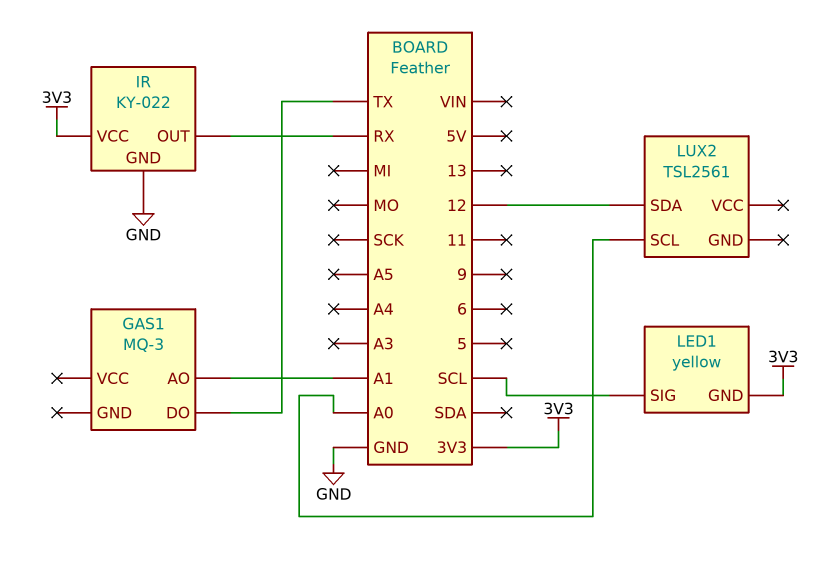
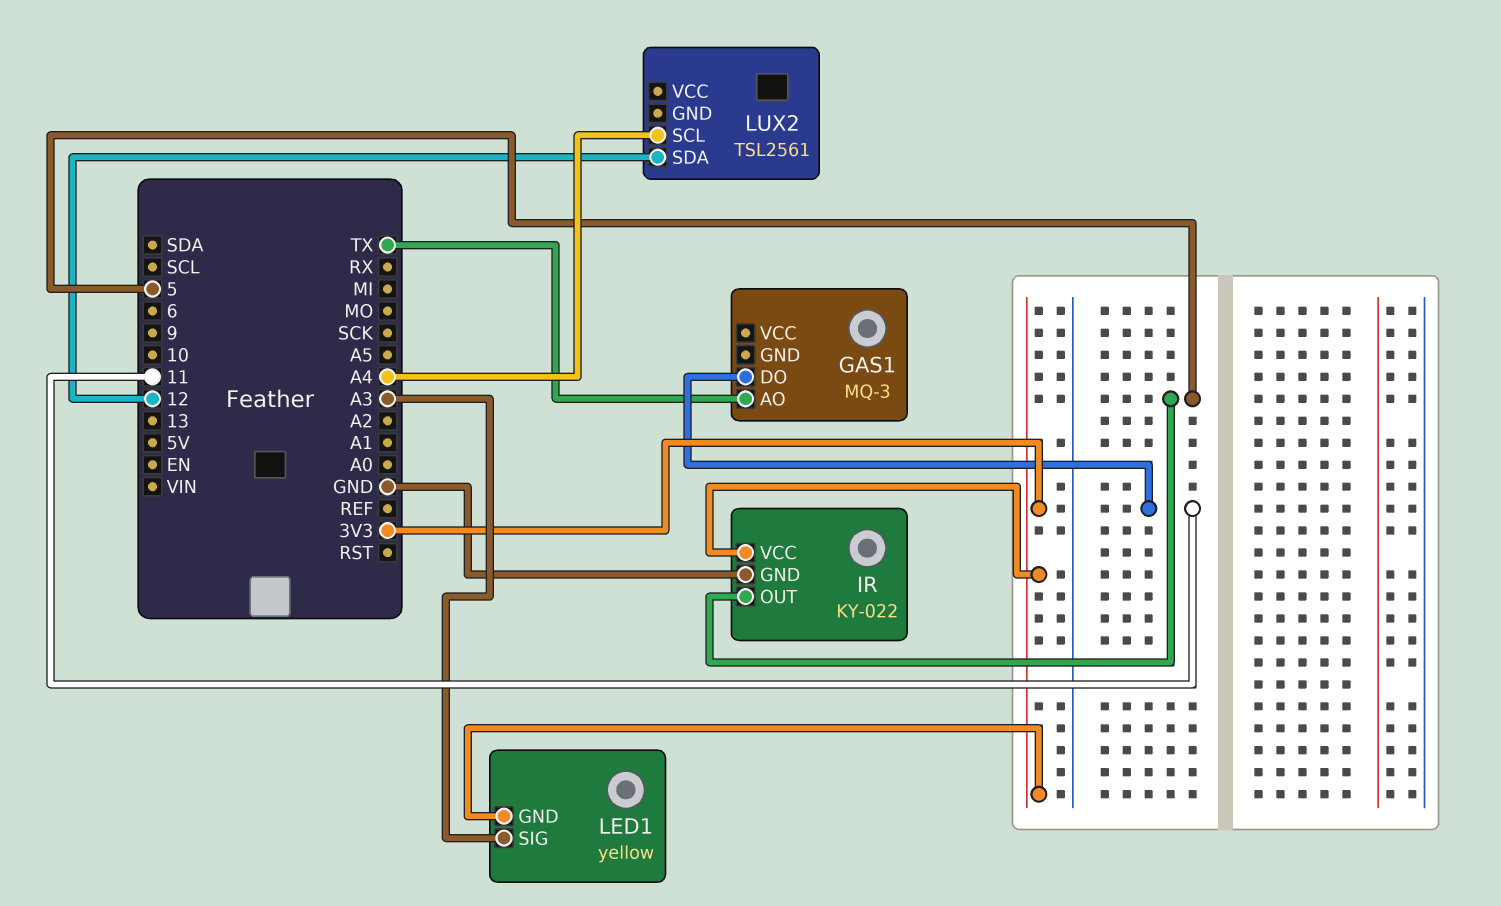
GAS1 pin AO: A1 -> TX
GAS1 pin DO: TX -> 11
IR pin OUT: RX -> 5
LED1 pin SIG: SCL -> A3
LUX2 pin SCL: A0 -> A4

